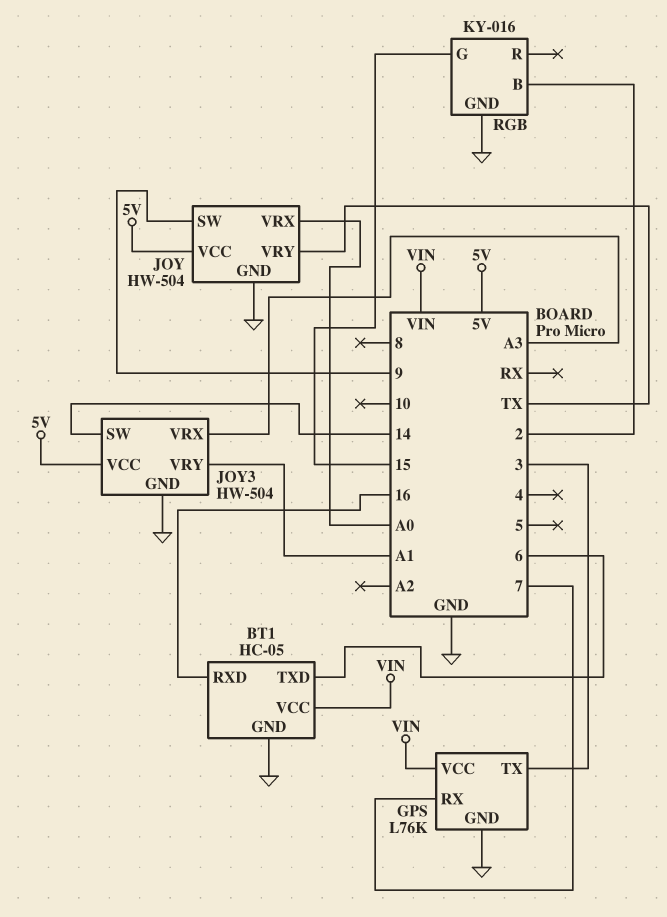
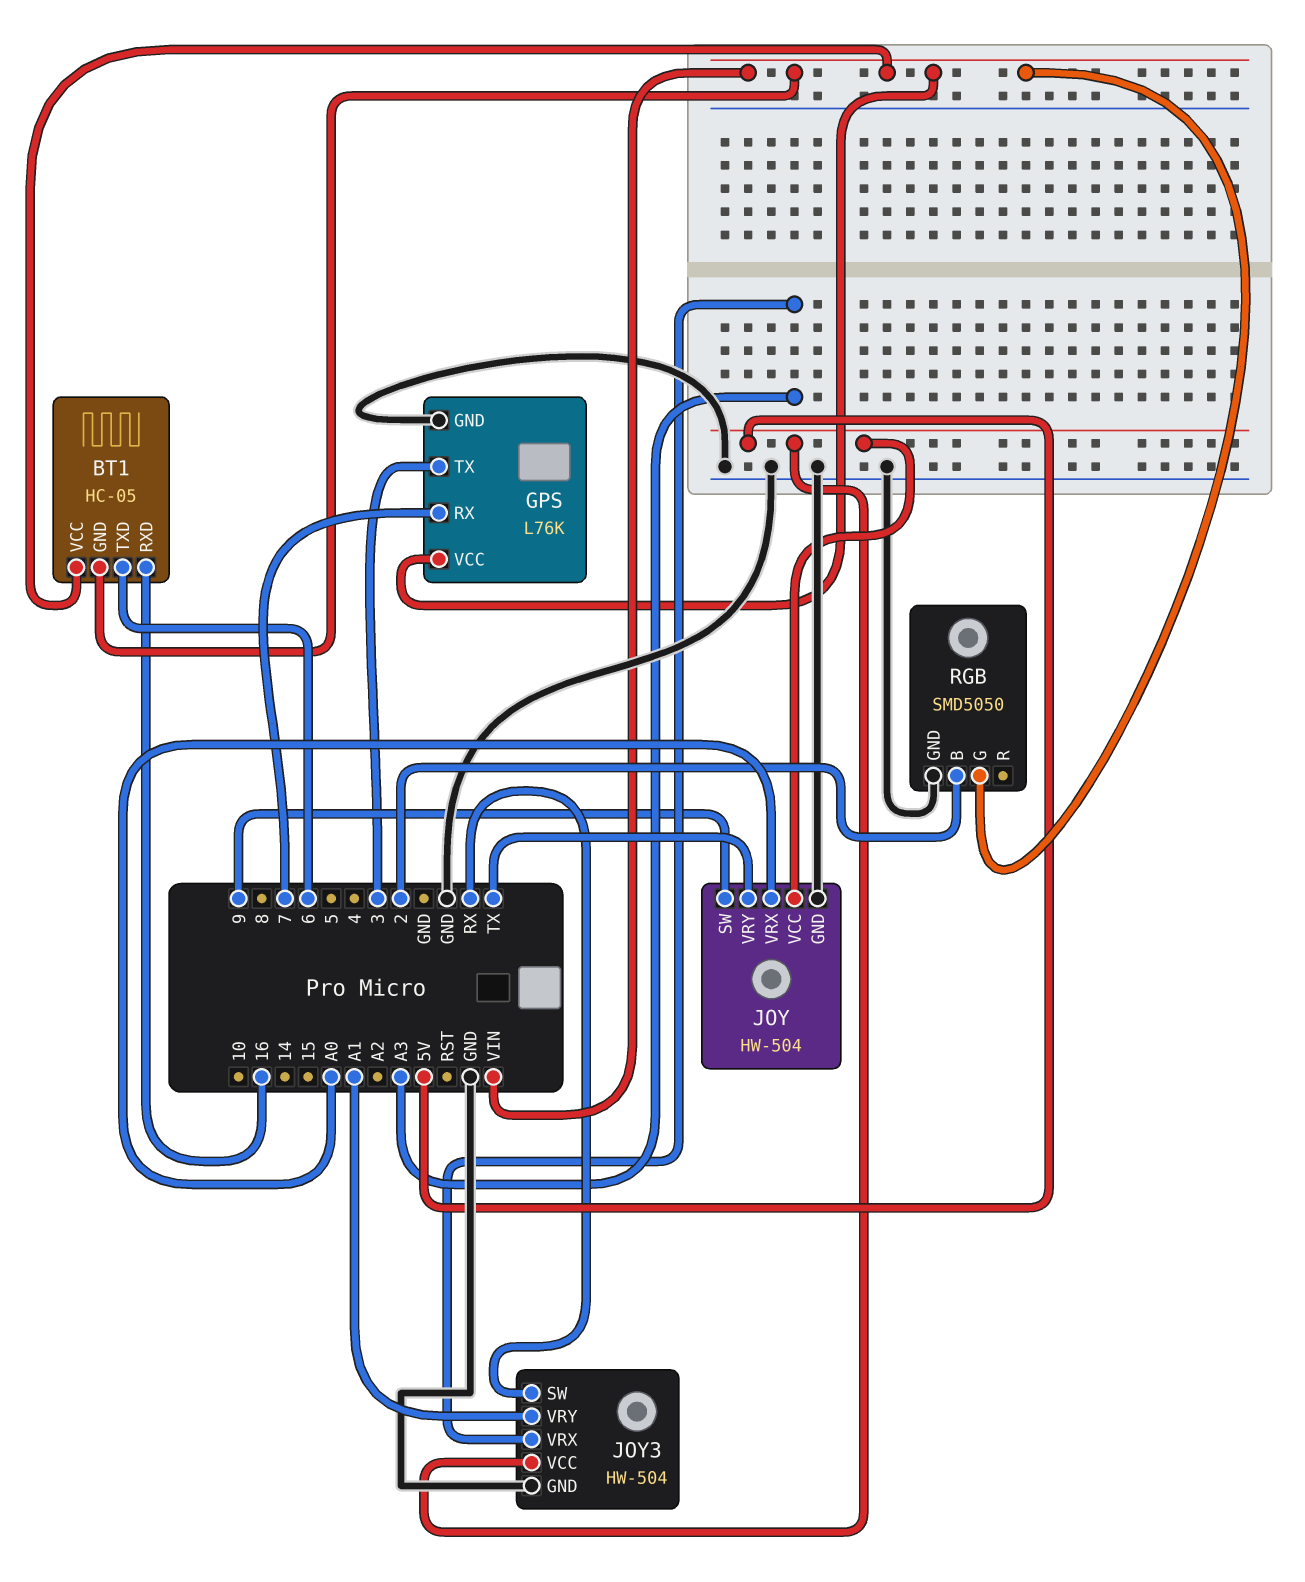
BT1 pin GND: GND -> VIN
JOY3 pin SW: 14 -> RX
RGB: KY-016 -> SMD5050
RGB pin G: 15 -> VIN

